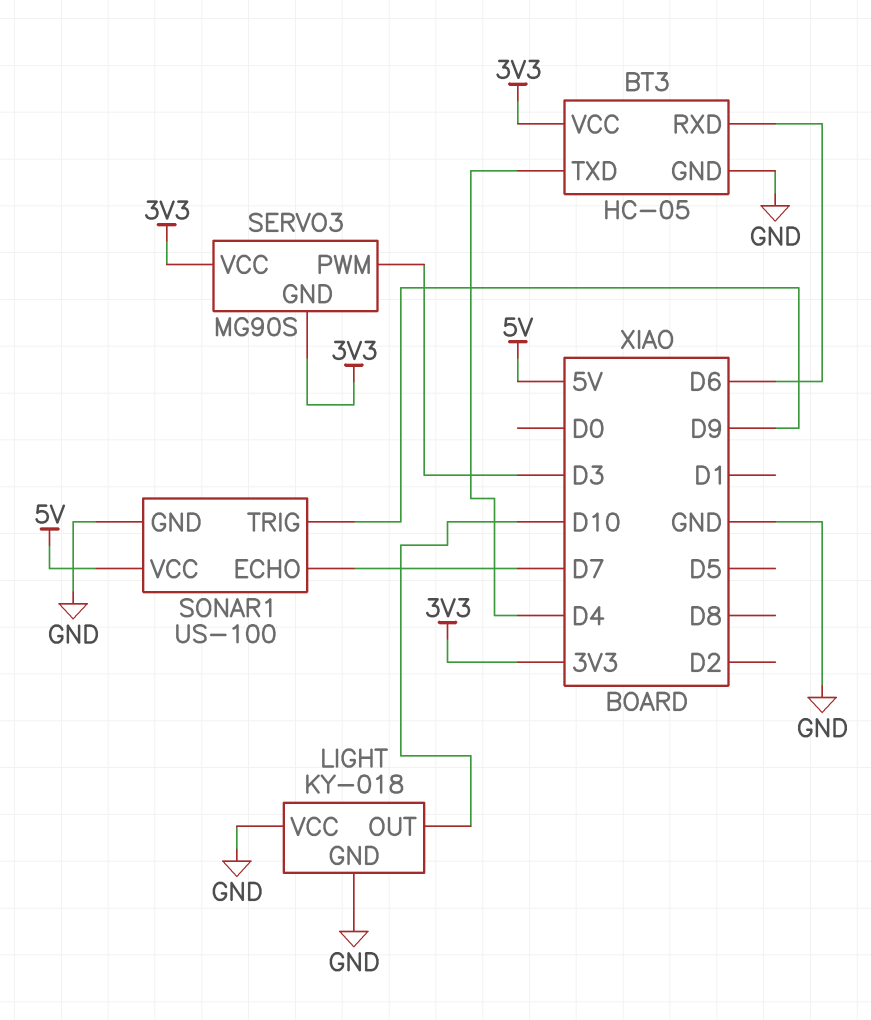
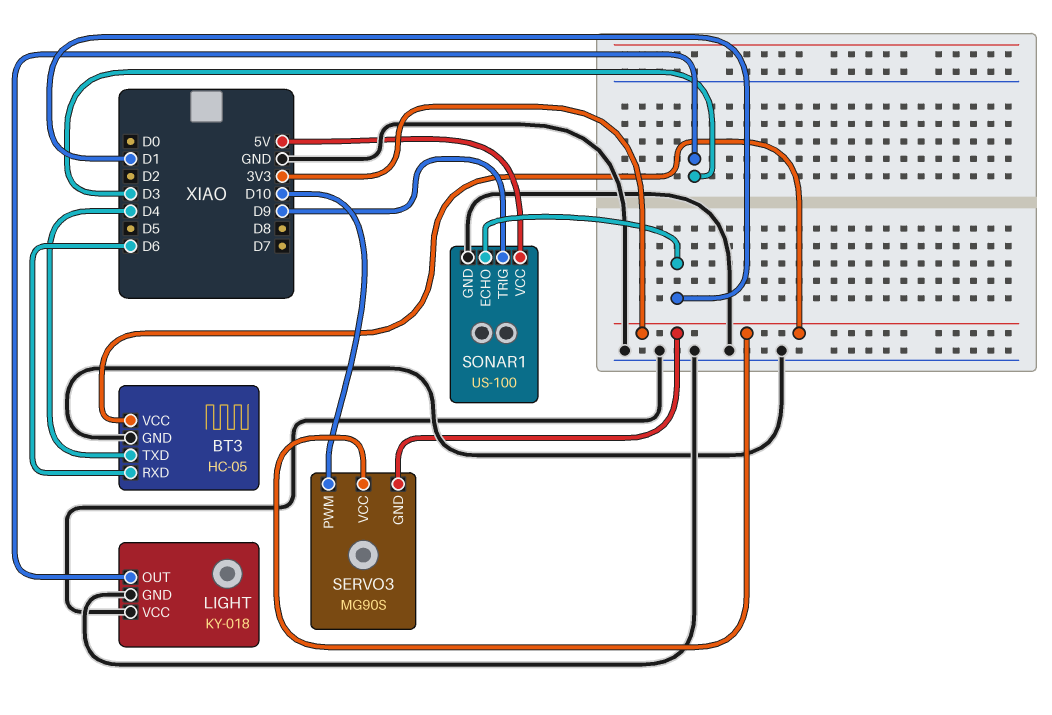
LIGHT pin OUT: D10 -> D3
SERVO3 pin PWM: D3 -> D10
SONAR1 pin ECHO: D7 -> D1

